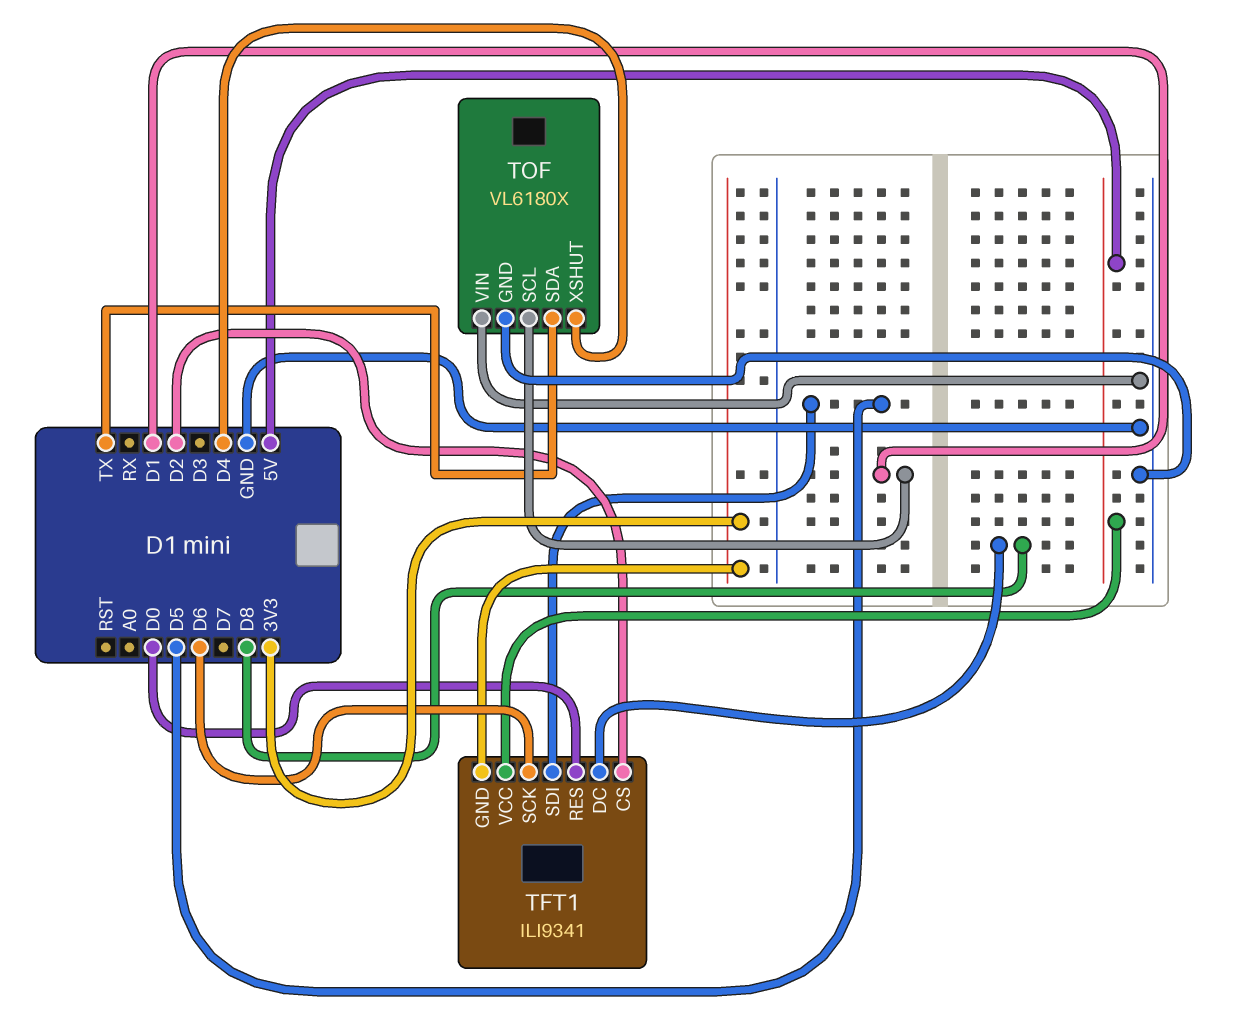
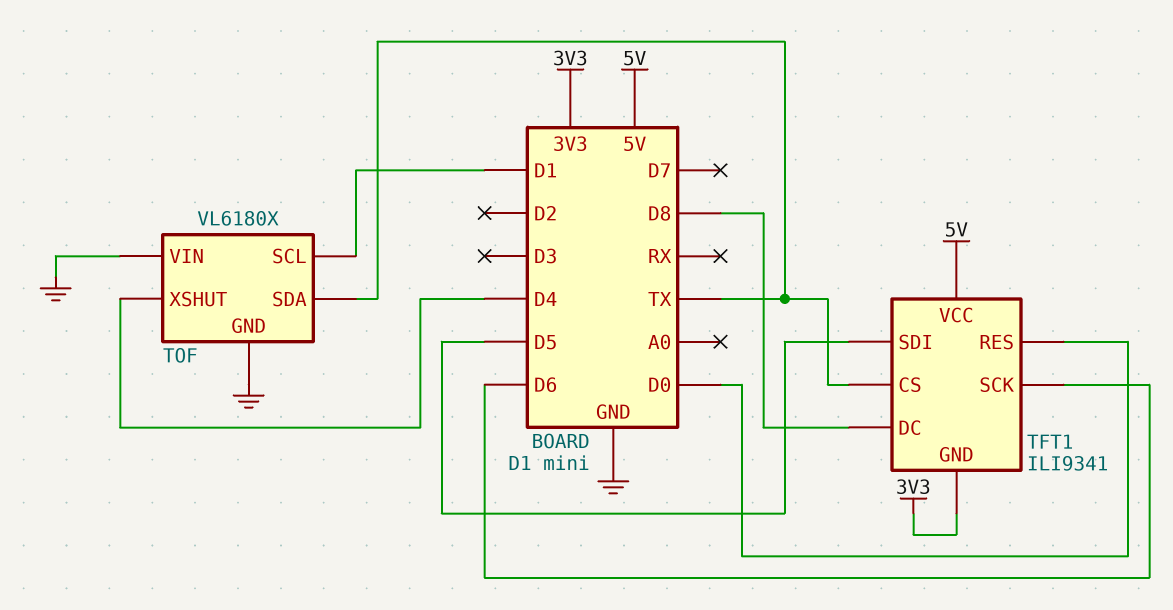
TFT1 pin CS: D2 -> TX

